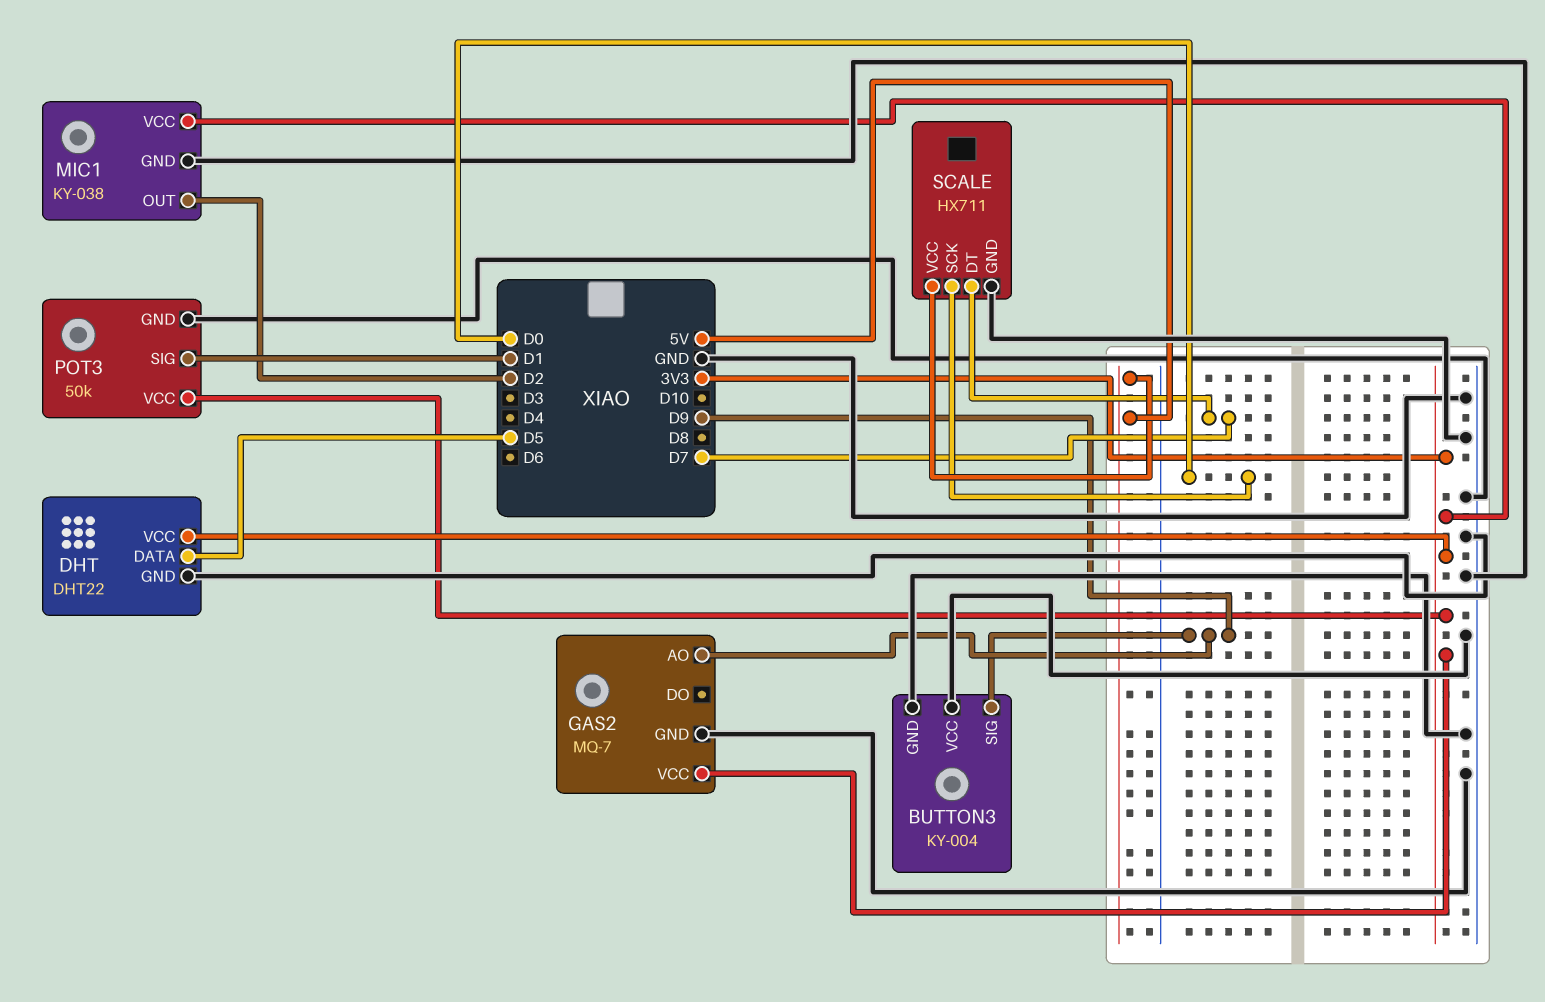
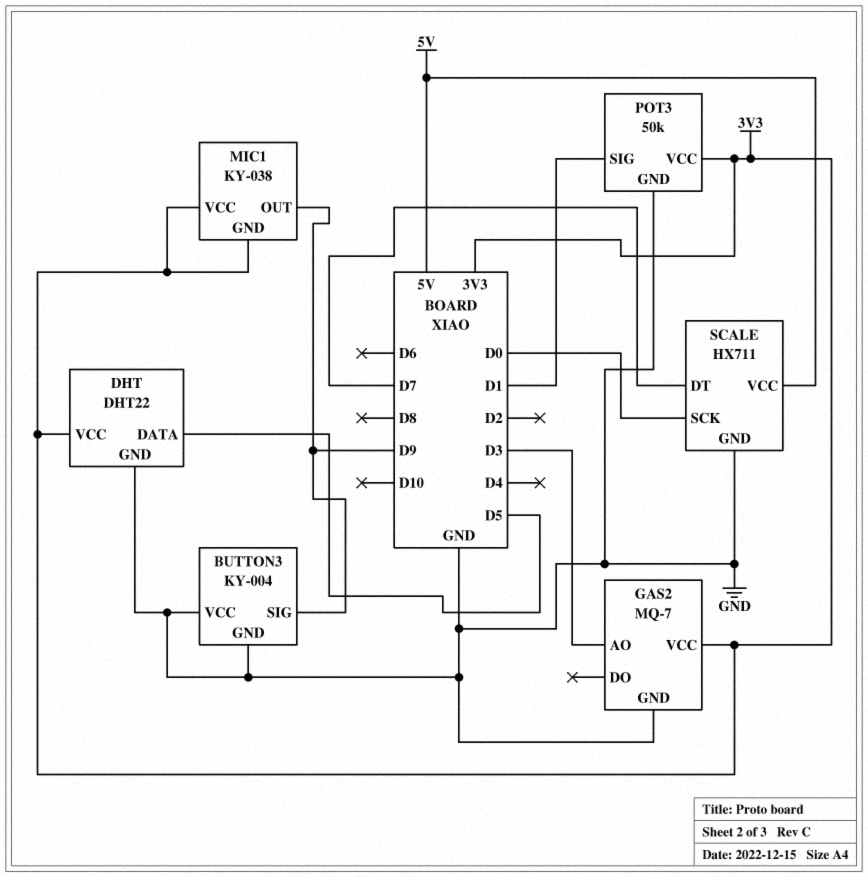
GAS2 pin AO: D9 -> D3
MIC1 pin GND: GND -> 3V3
MIC1 pin OUT: D2 -> D9

